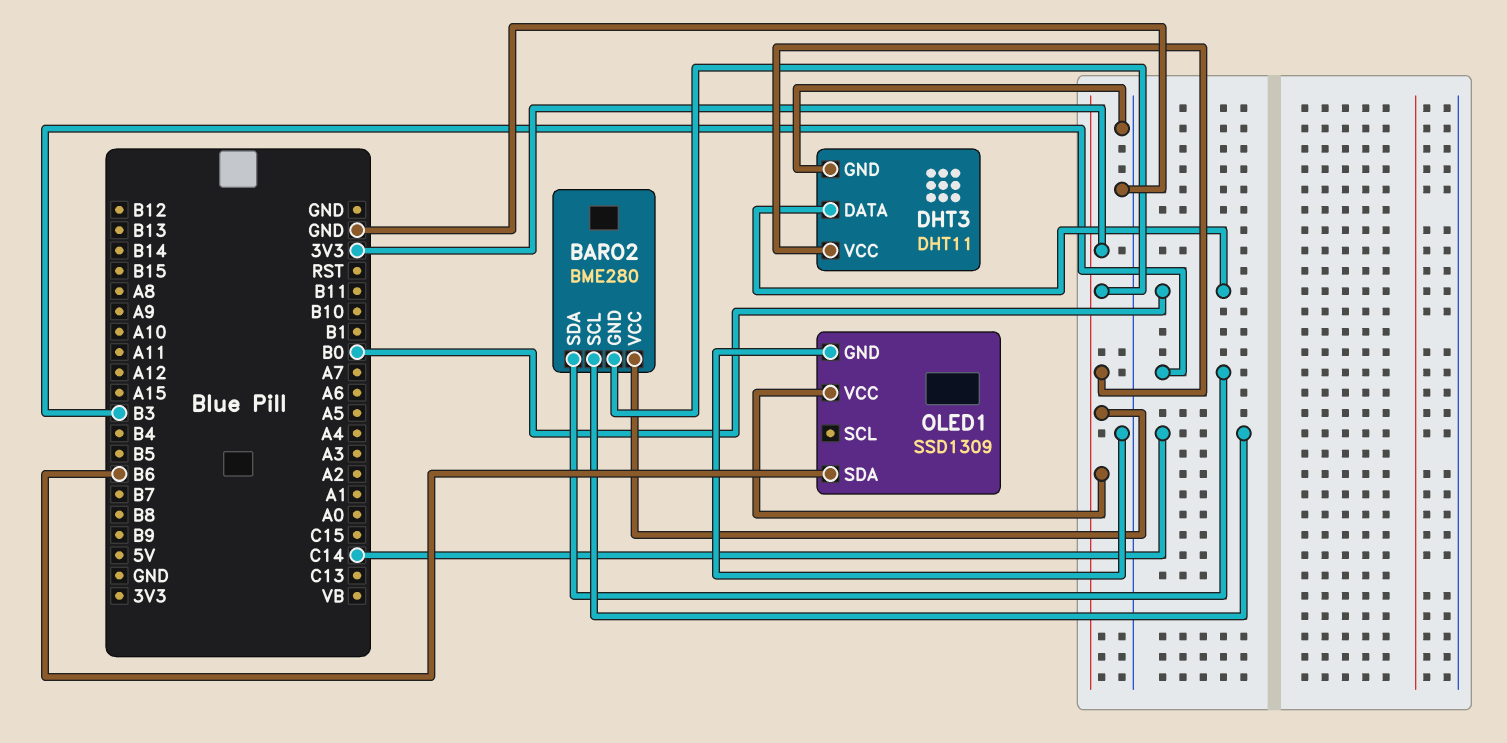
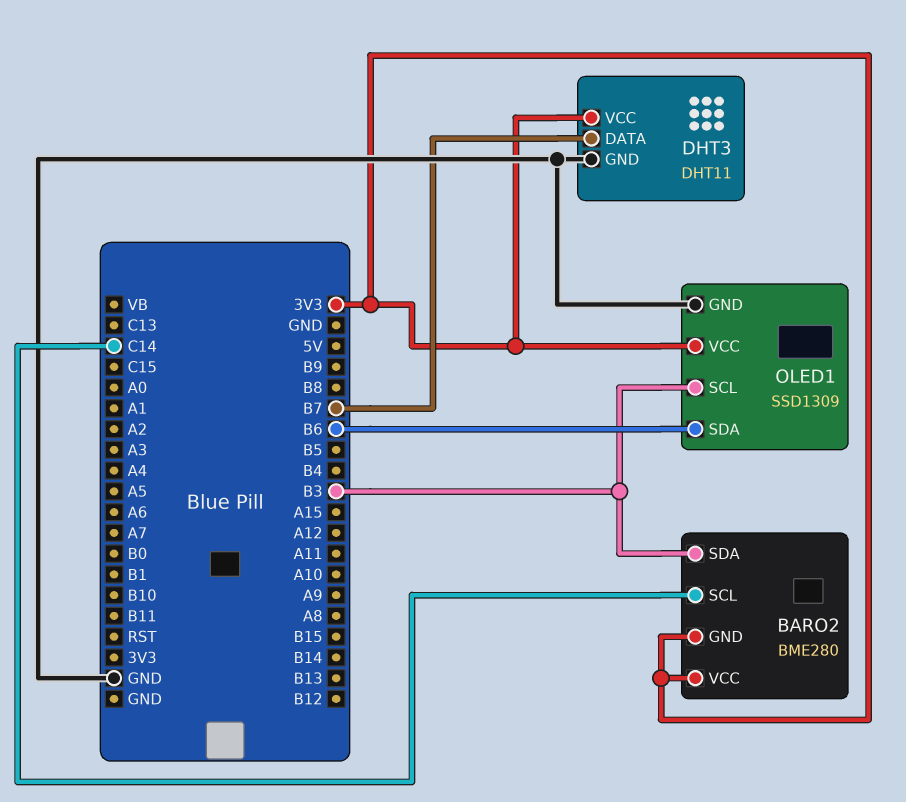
DHT3 pin DATA: B0 -> B7
OLED1 pin SCL: none -> B3

